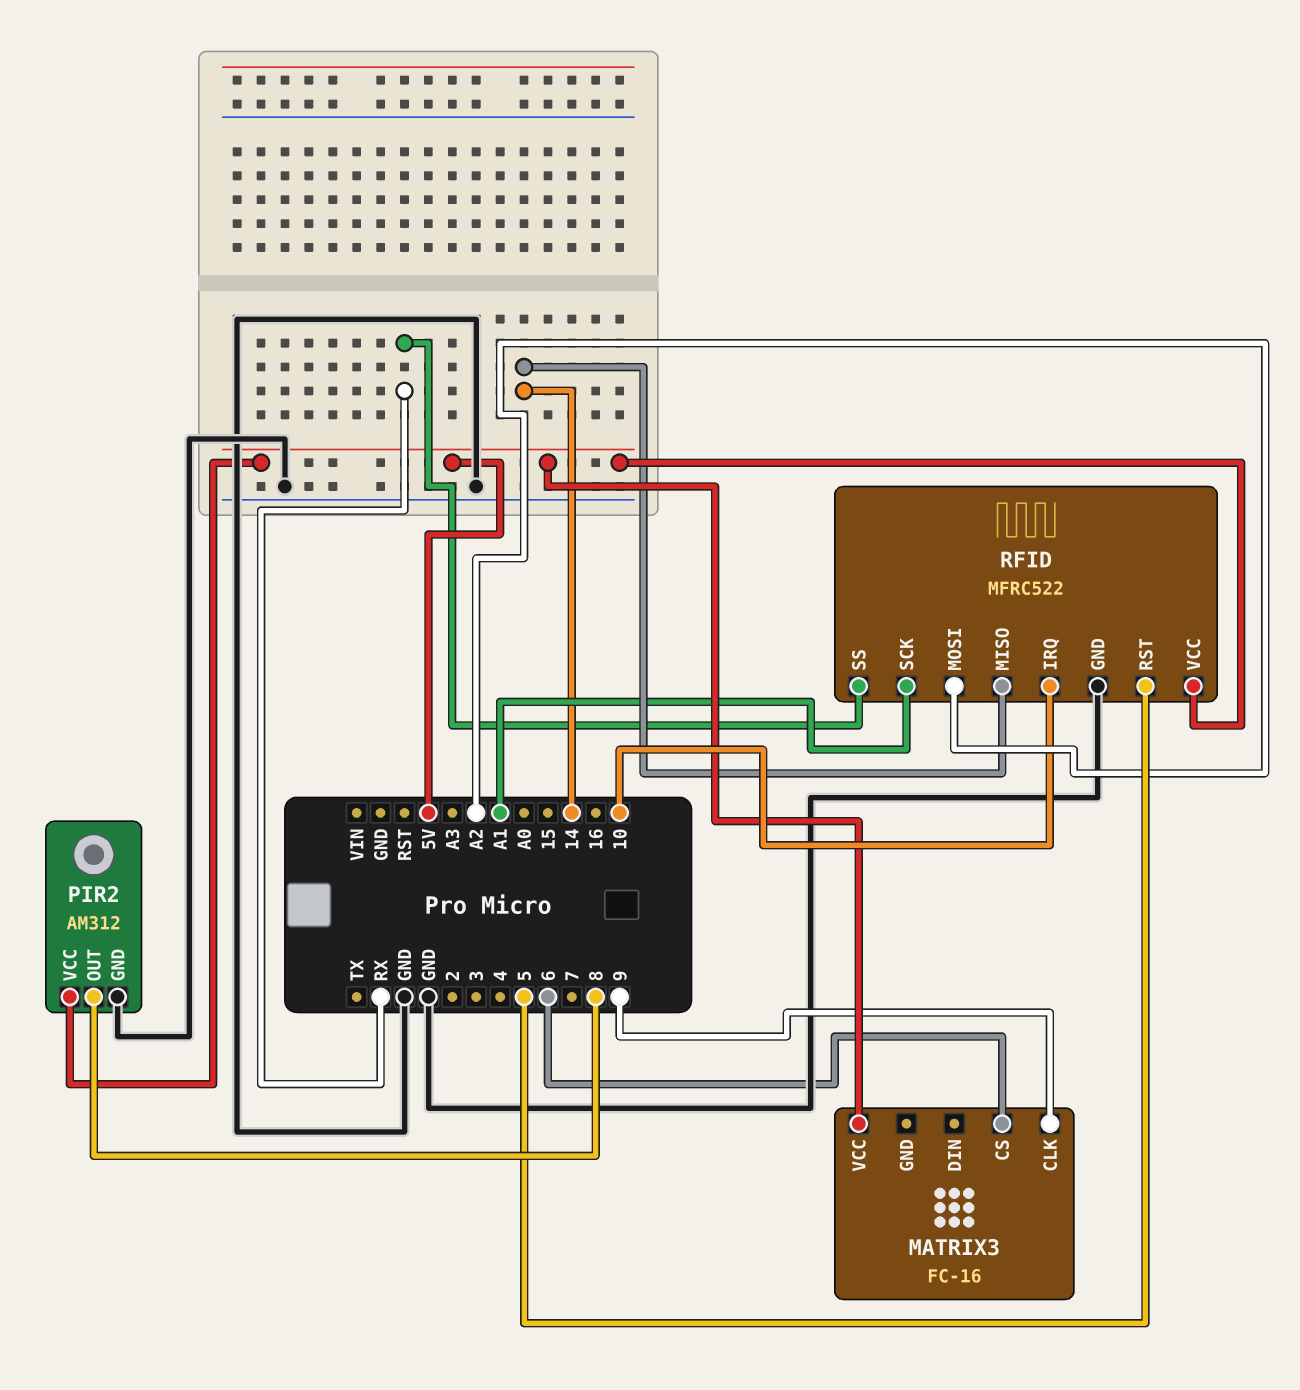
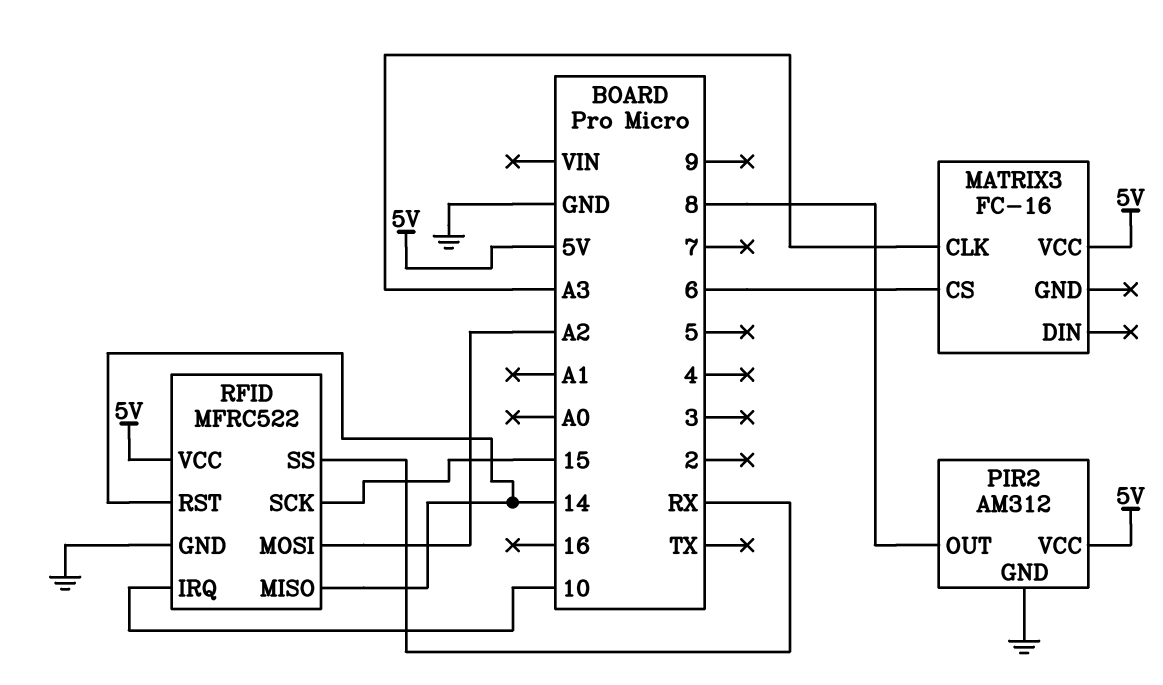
MATRIX3 pin CLK: 9 -> A3
RFID pin RST: 5 -> 14
RFID pin SCK: A1 -> 15

